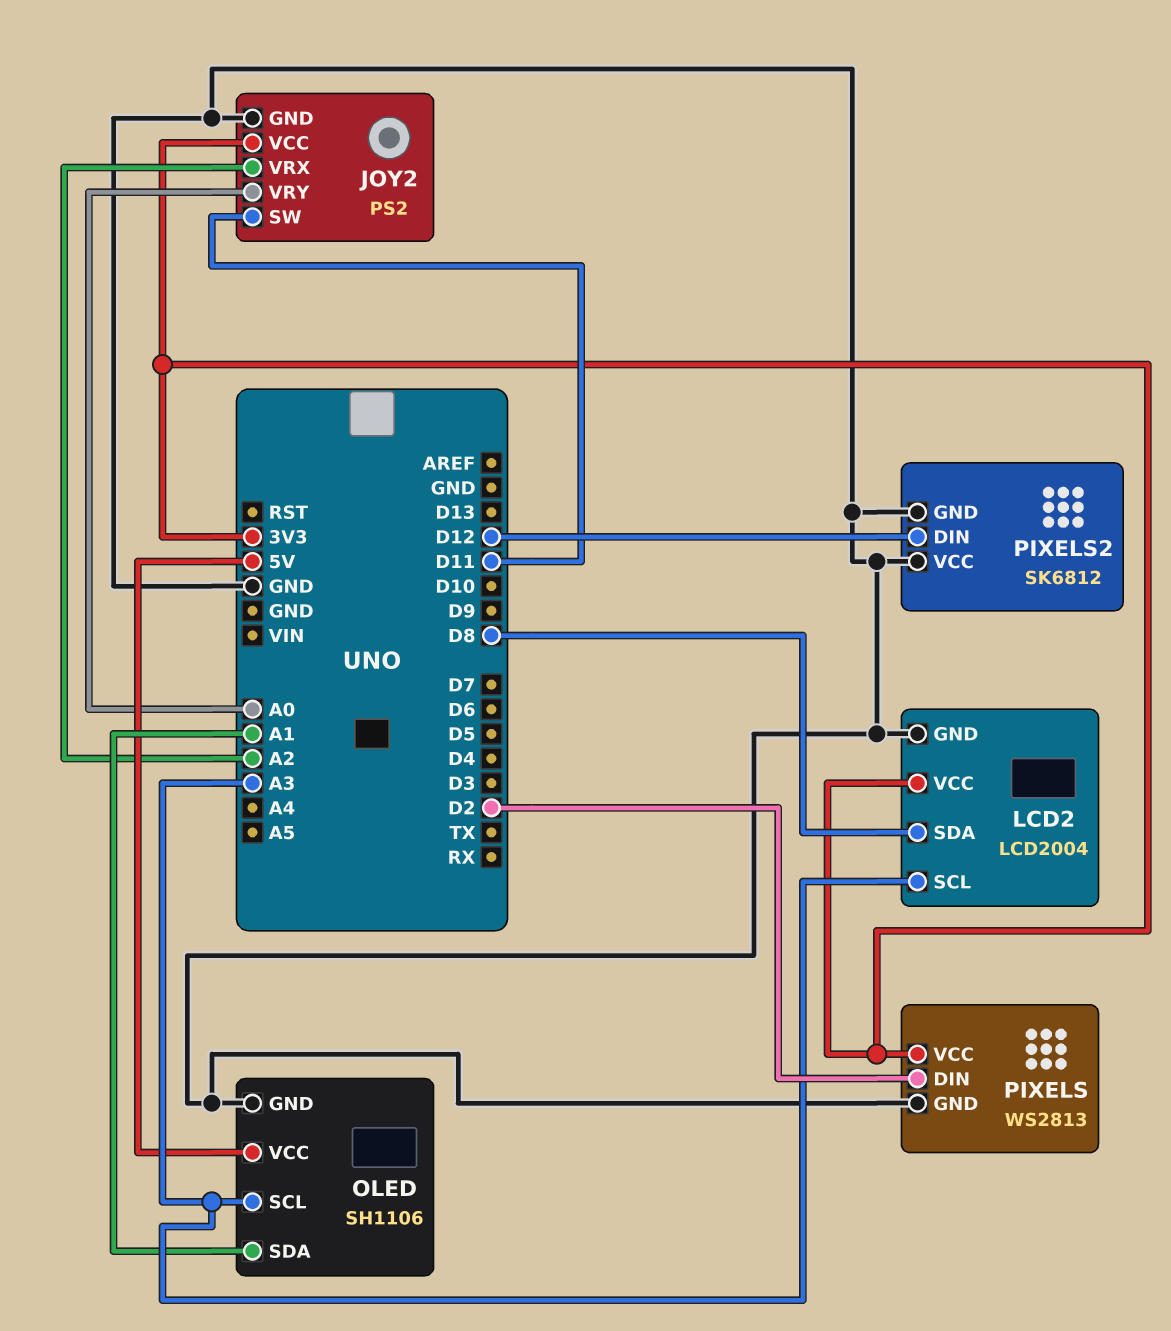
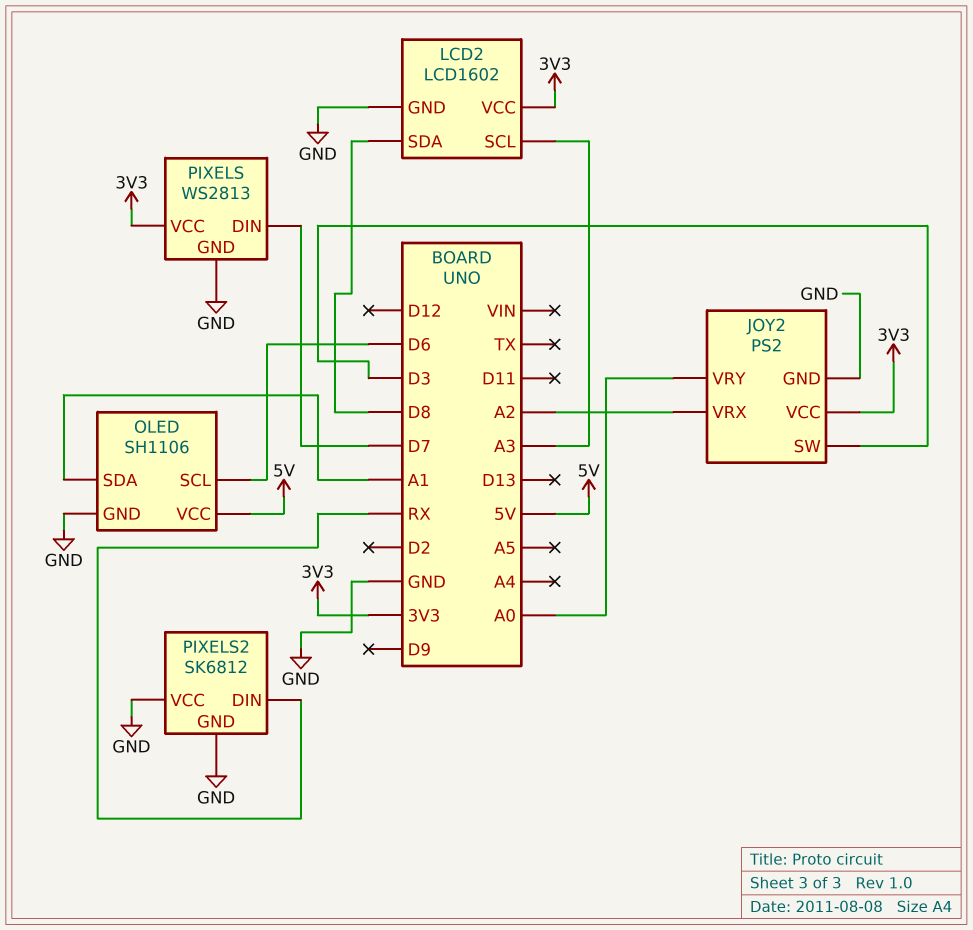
JOY2 pin SW: D11 -> D3
LCD2: LCD2004 -> LCD1602
OLED pin SCL: A3 -> D6
PIXELS pin DIN: D2 -> D7
PIXELS2 pin DIN: D12 -> RX

